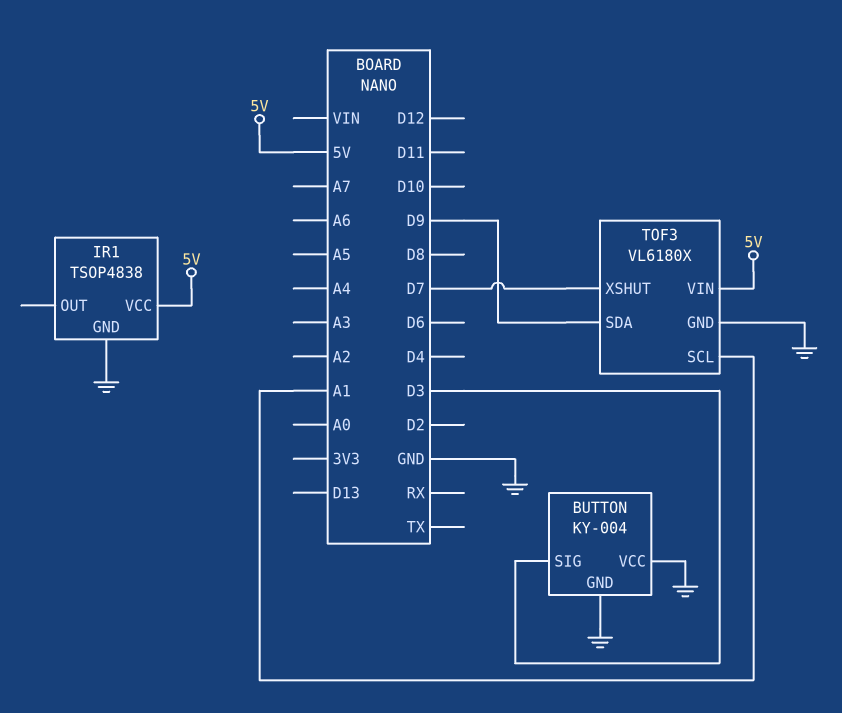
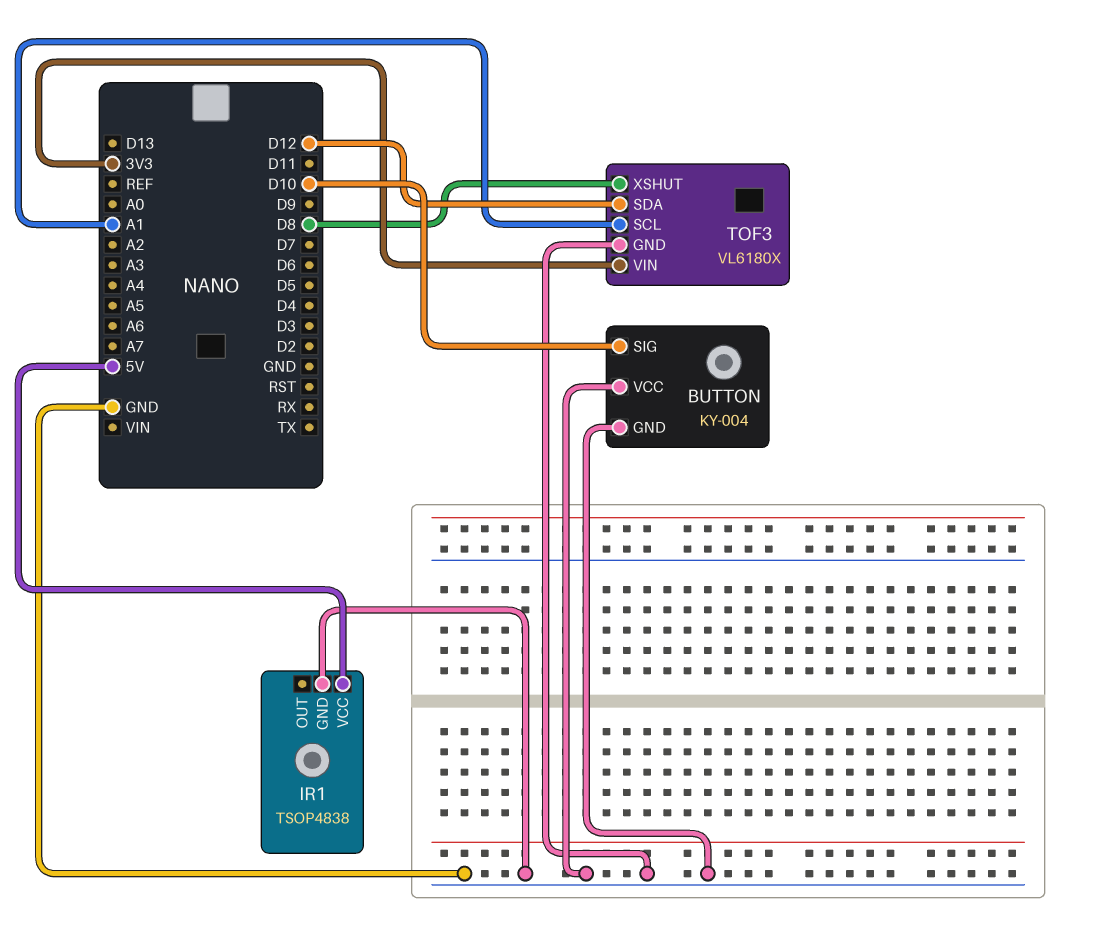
BUTTON pin SIG: D3 -> D10
TOF3 pin SDA: D9 -> D12
TOF3 pin VIN: 5V -> 3V3
TOF3 pin XSHUT: D7 -> D8

